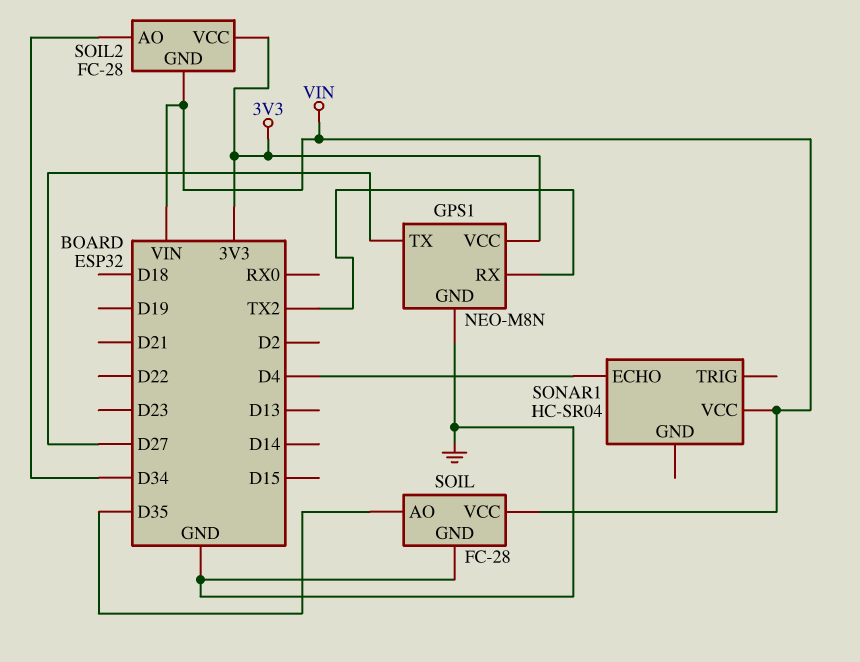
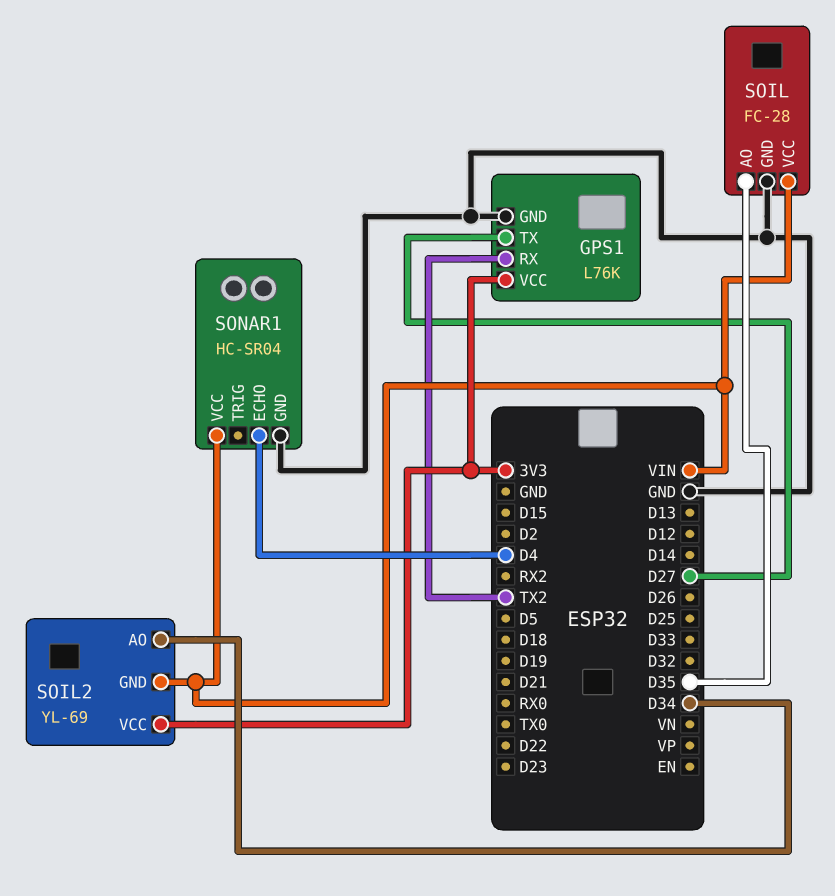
GPS1: NEO-M8N -> L76K
SOIL2: FC-28 -> YL-69
SONAR1 pin GND: none -> GND

